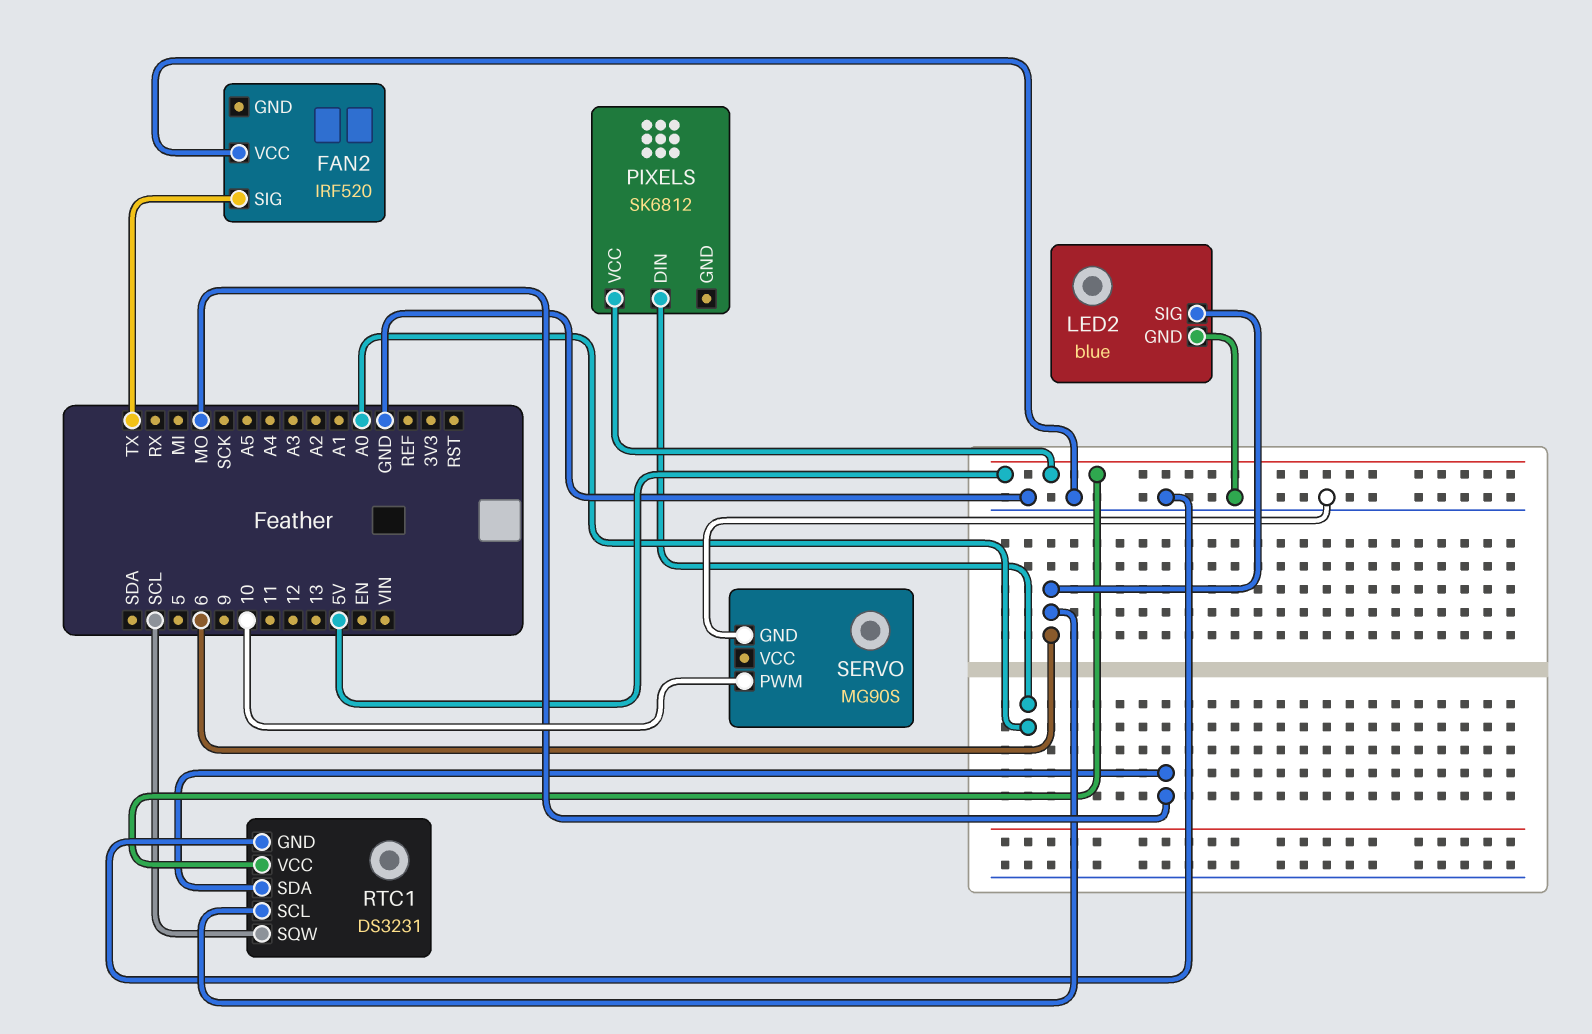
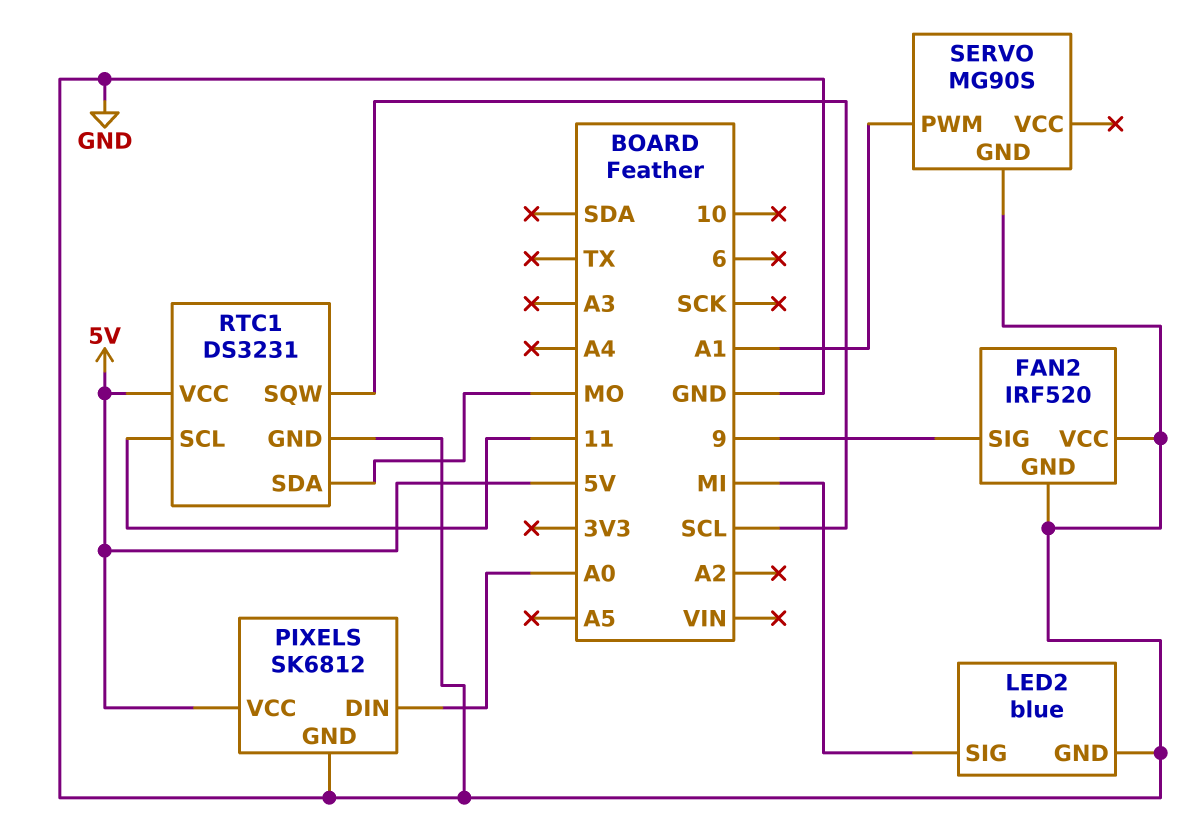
FAN2 pin GND: none -> GND
FAN2 pin SIG: TX -> 9
LED2 pin SIG: 6 -> MI
PIXELS pin GND: none -> GND
RTC1 pin SCL: 6 -> 11
SERVO pin PWM: 10 -> A1

